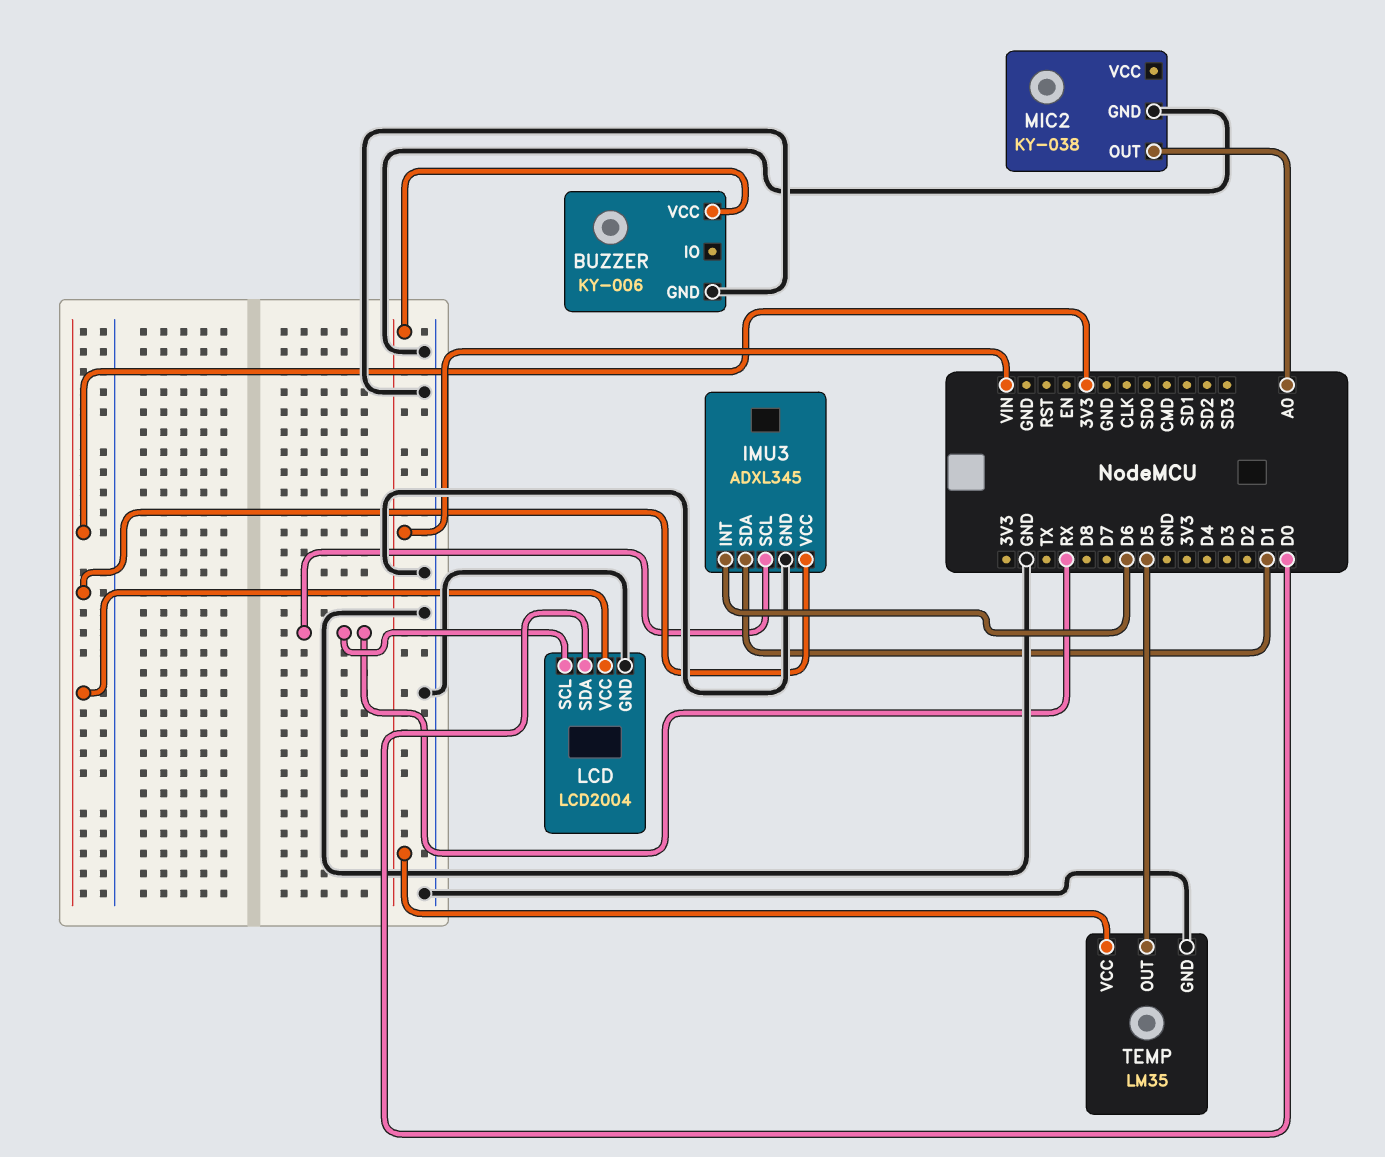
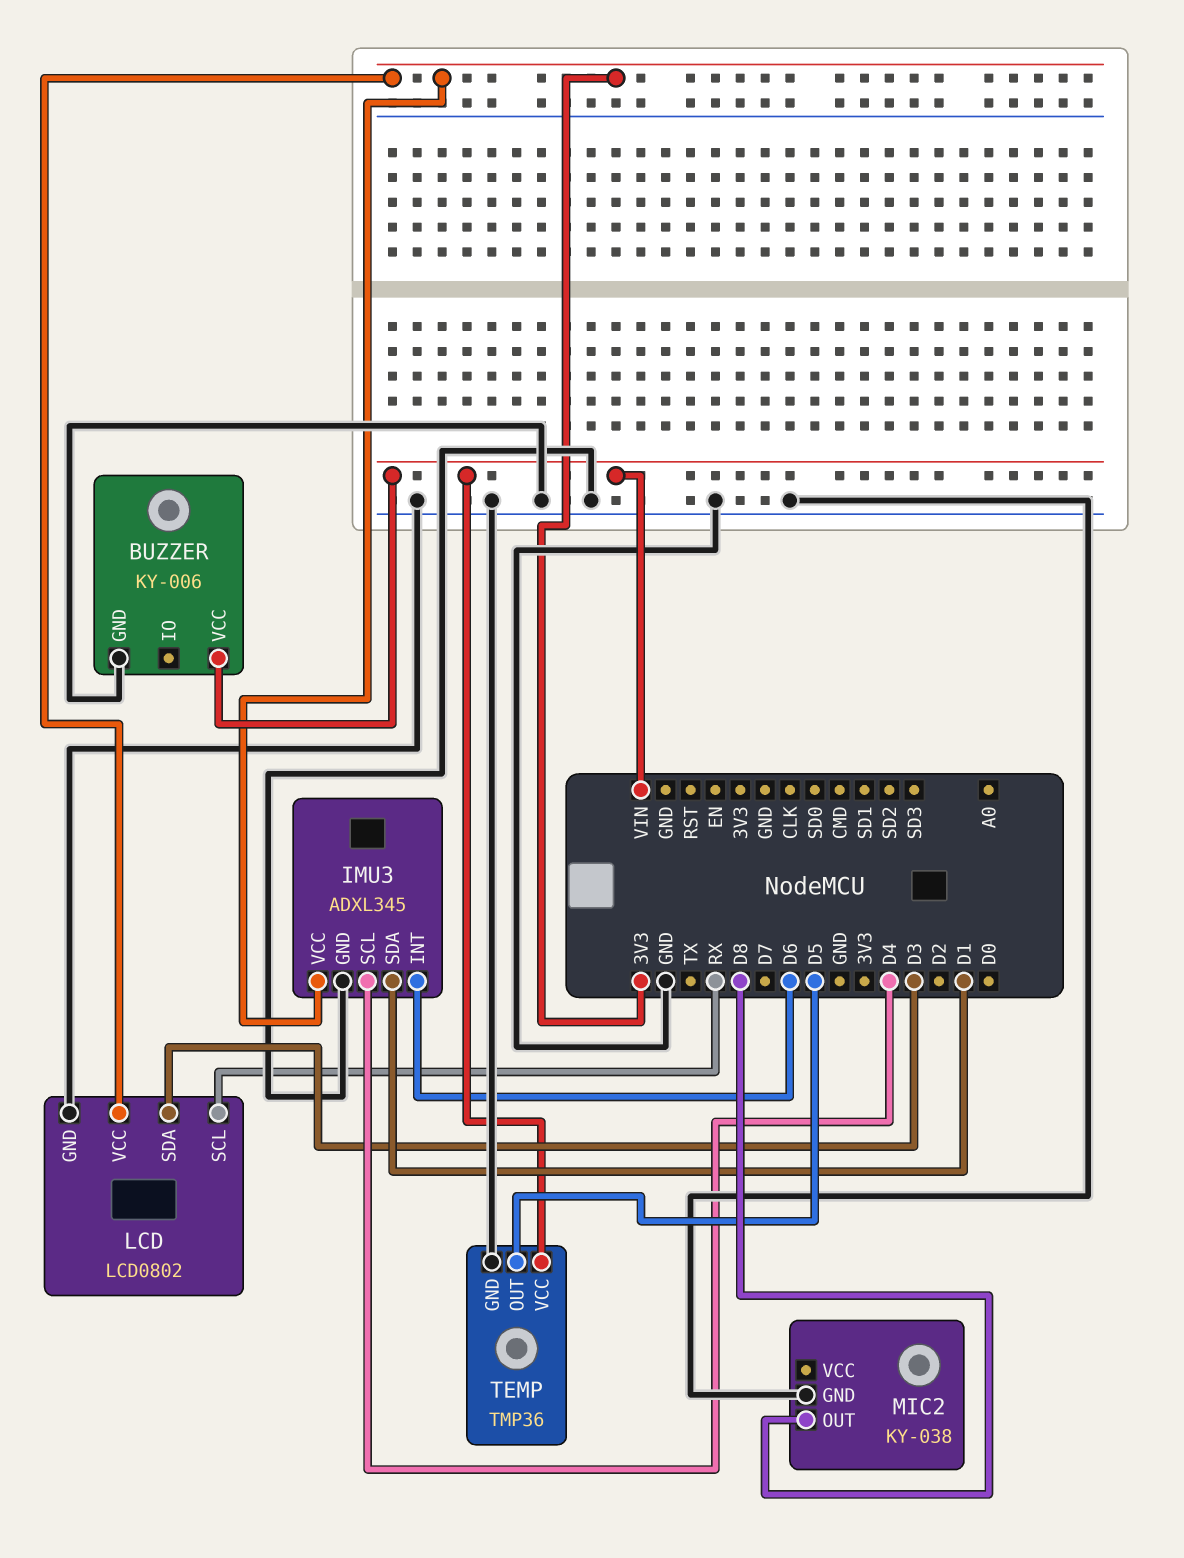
IMU3 pin SCL: RX -> D4
LCD: LCD2004 -> LCD0802
LCD pin SDA: D0 -> D3
MIC2 pin OUT: A0 -> D8
TEMP: LM35 -> TMP36

